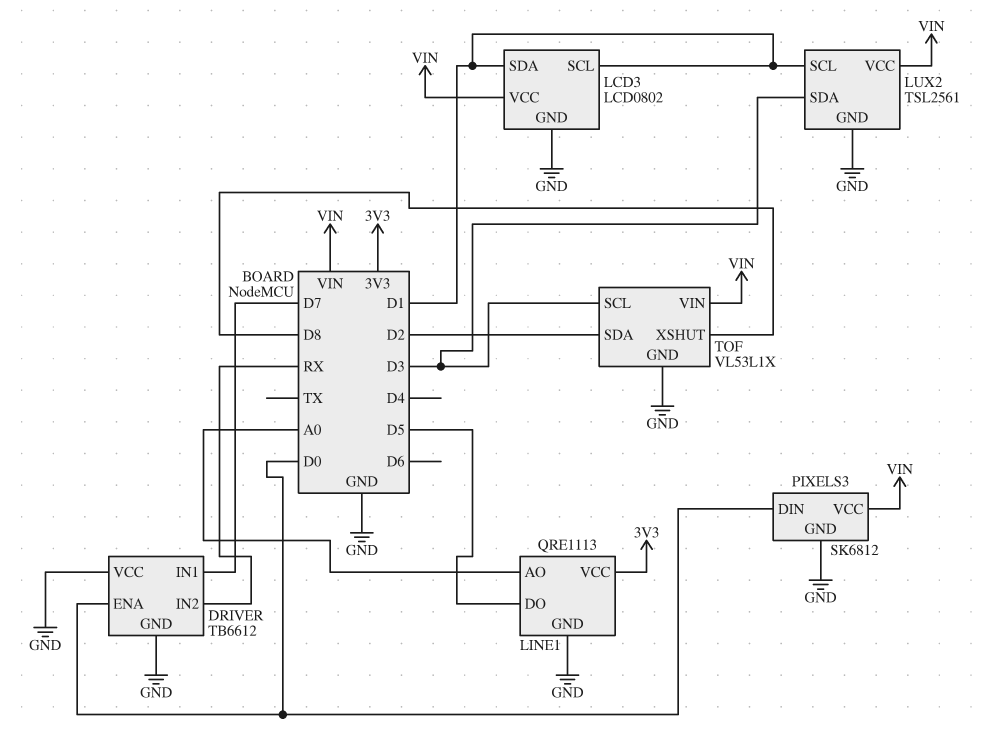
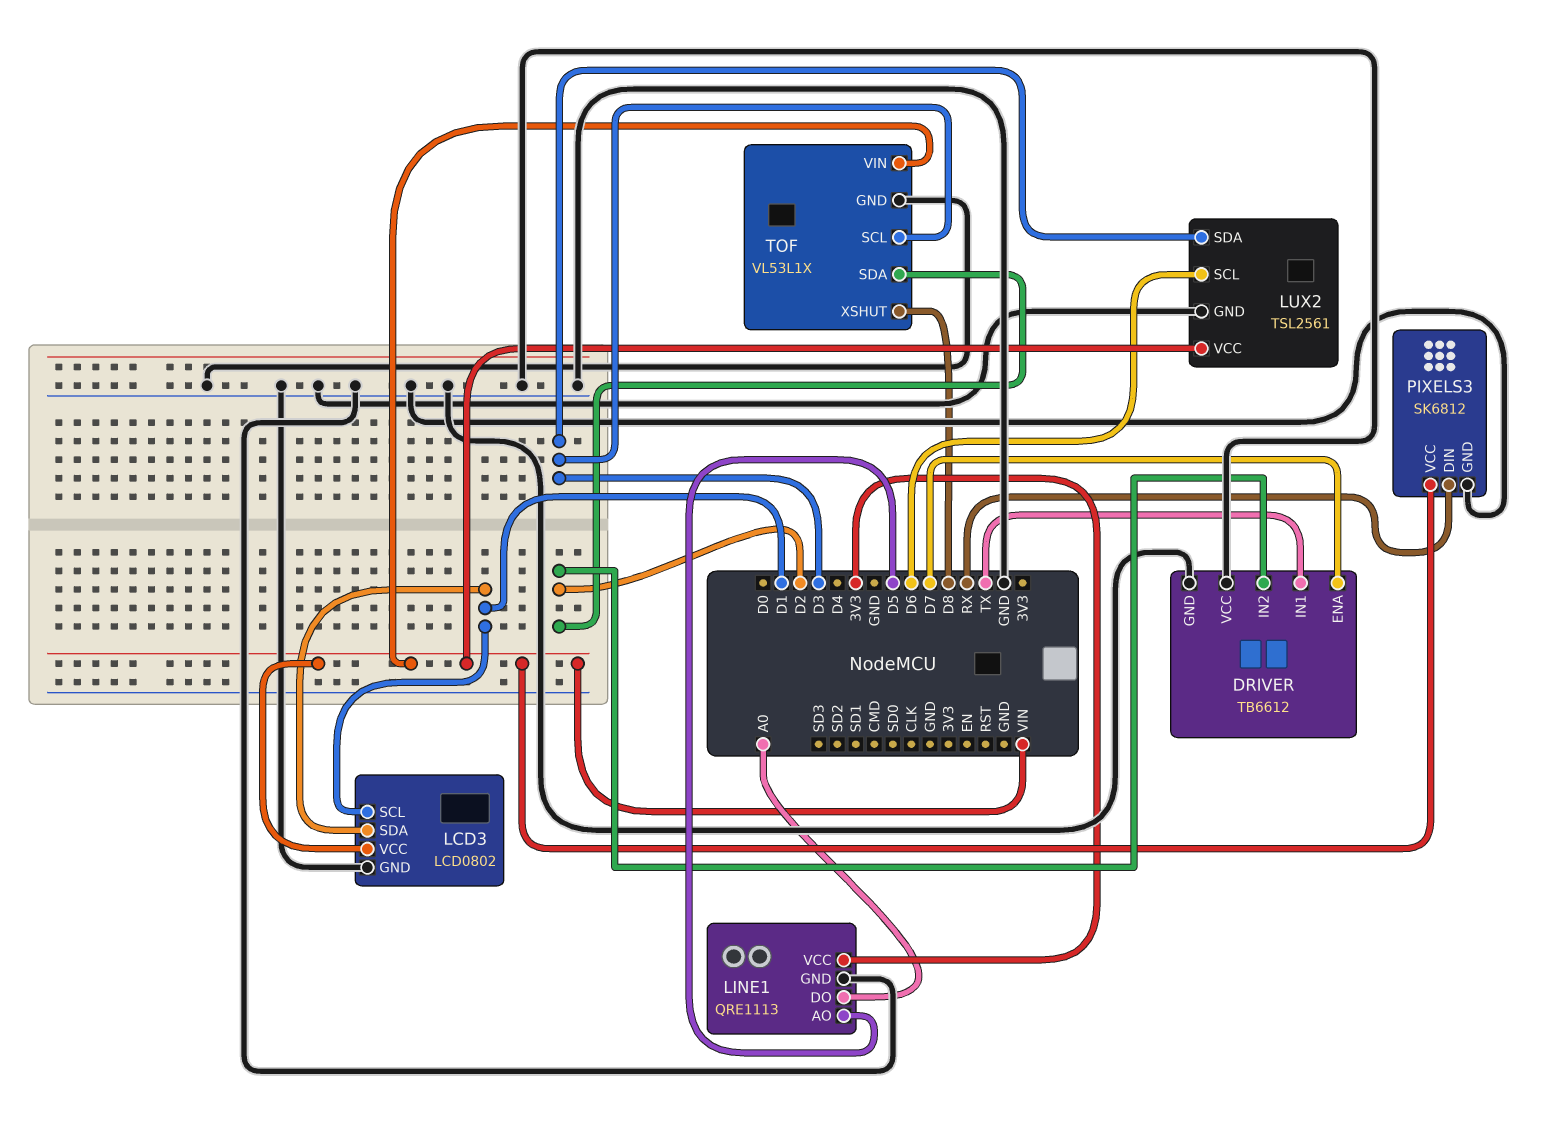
DRIVER pin ENA: D0 -> D7
DRIVER pin IN1: D7 -> TX
DRIVER pin IN2: RX -> D2
LINE1 pin AO: A0 -> D5
LINE1 pin DO: D5 -> A0
LUX2 pin SCL: D1 -> D6
PIXELS3 pin DIN: D0 -> RX

